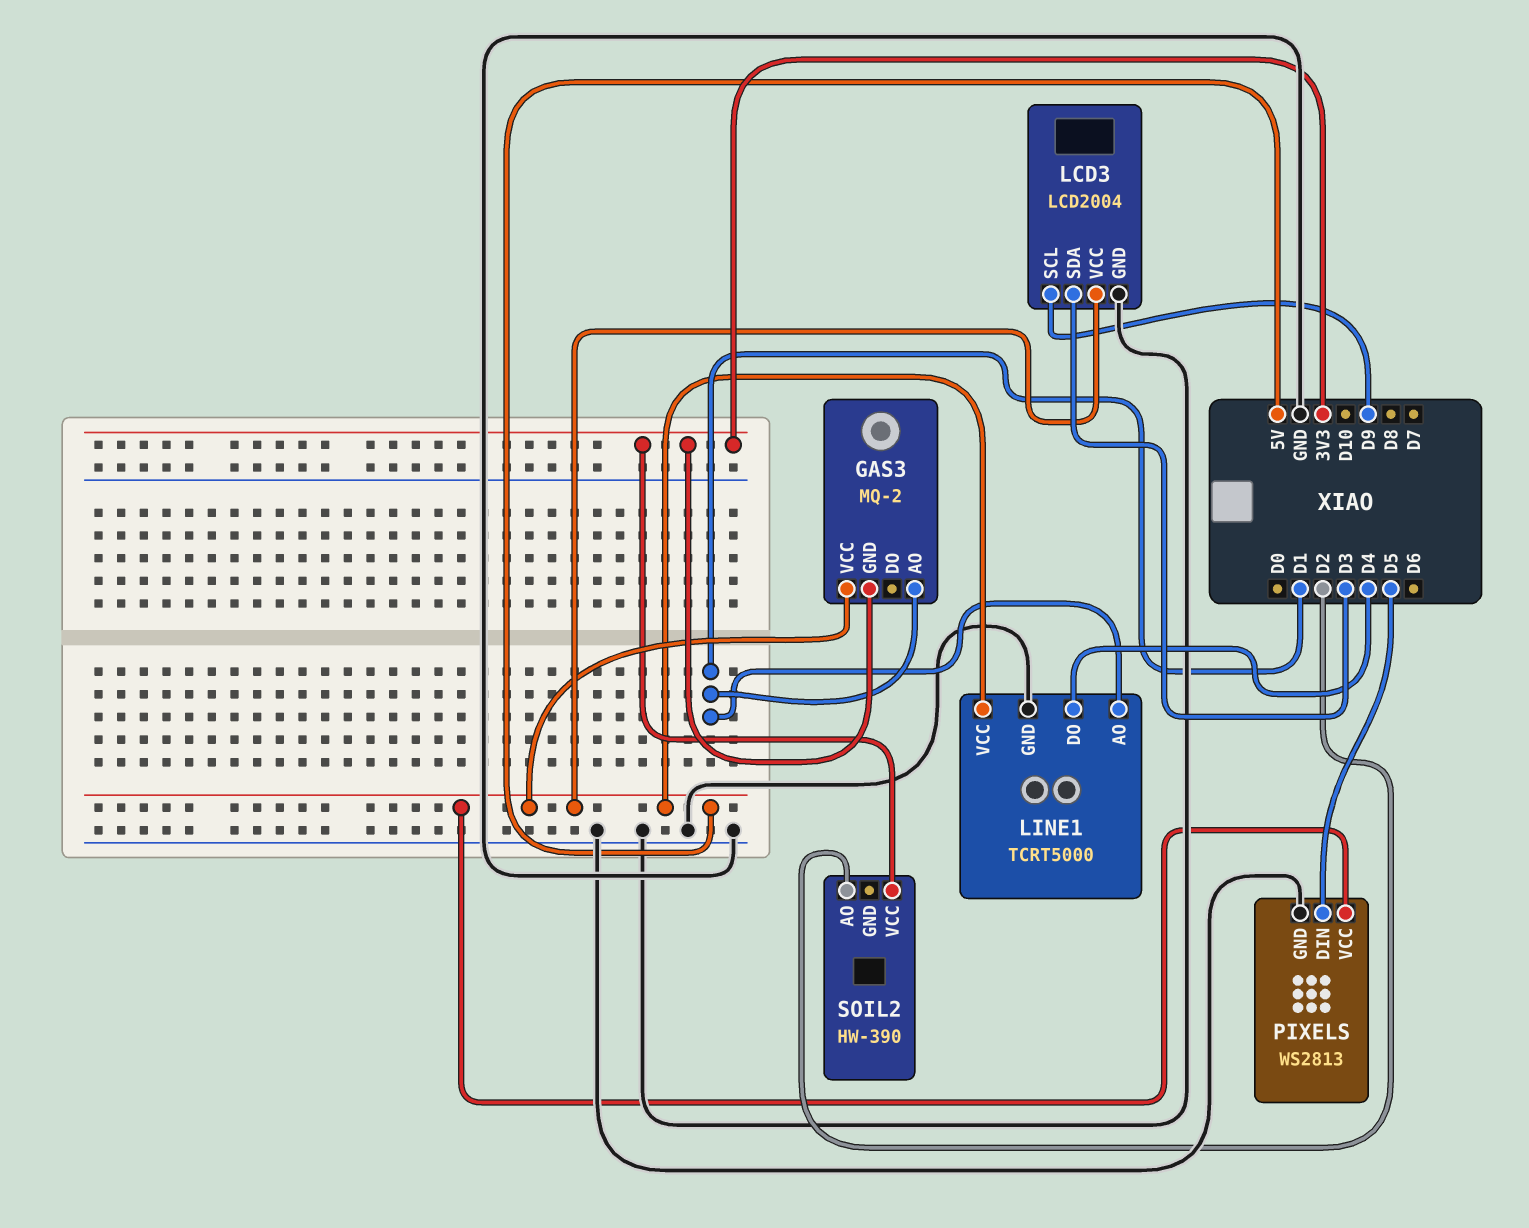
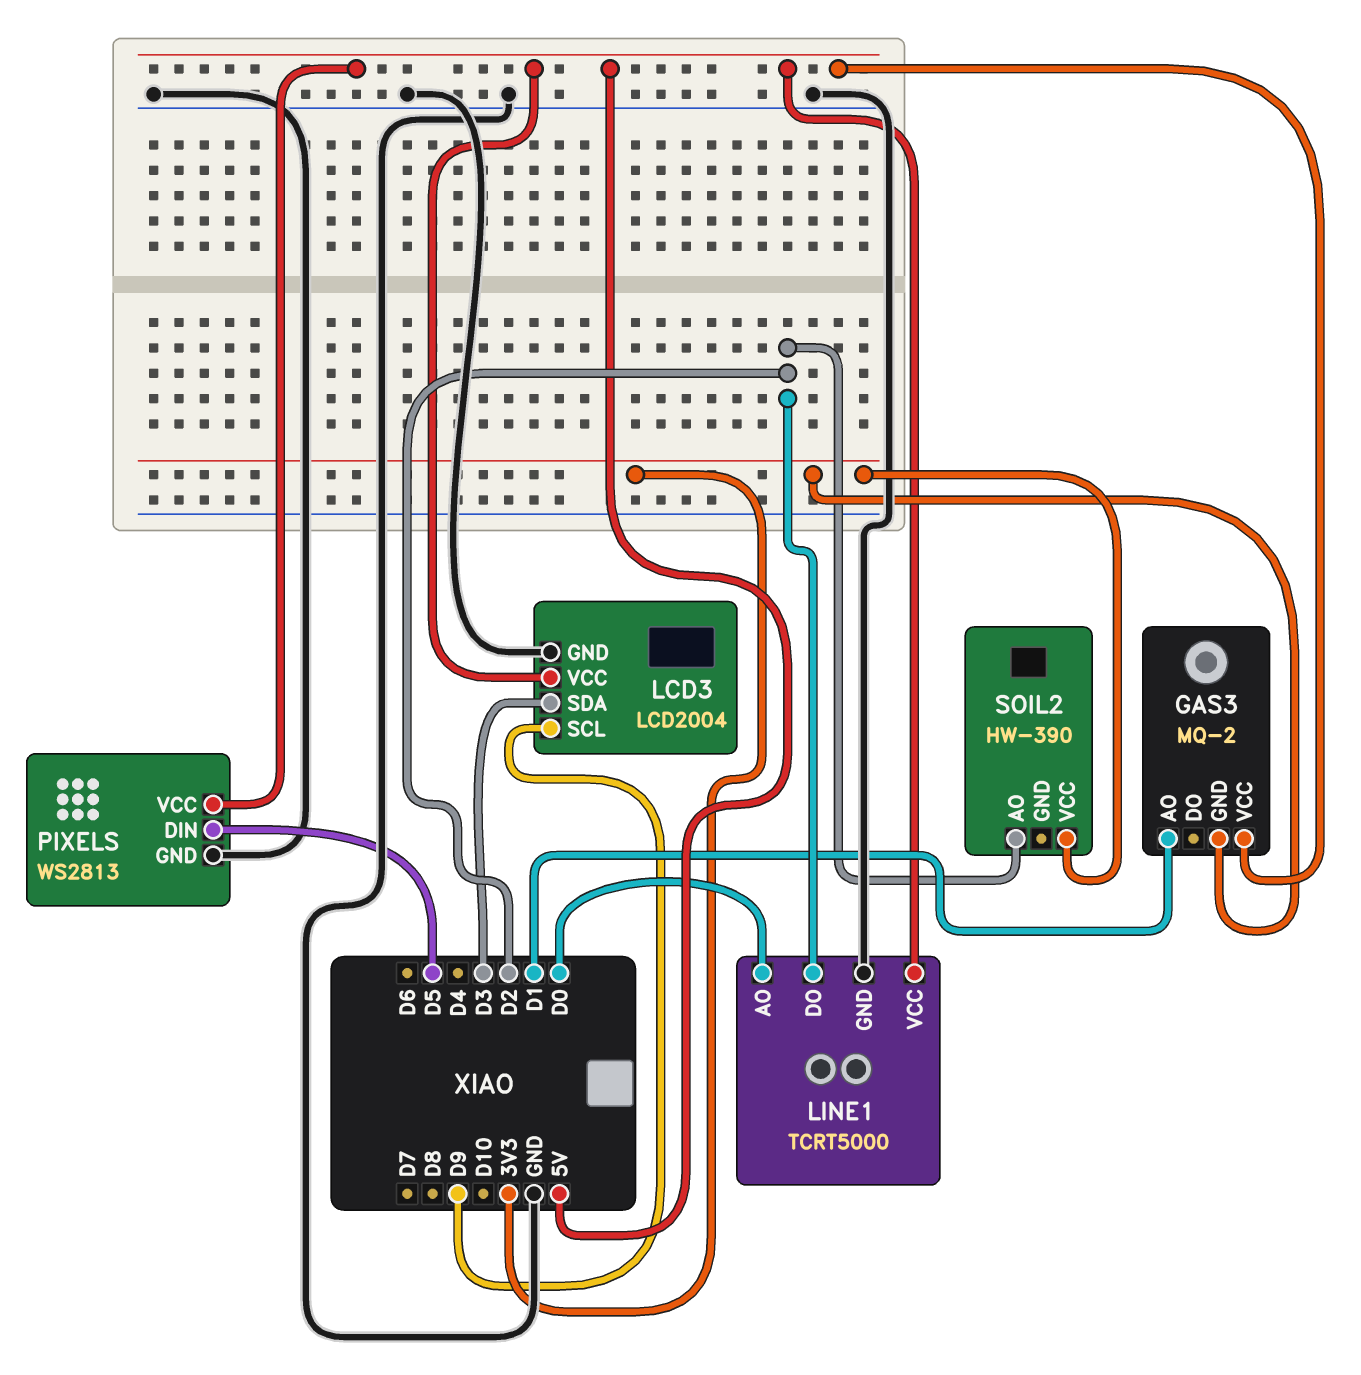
LINE1 pin AO: D1 -> D0
LINE1 pin DO: D4 -> D2

